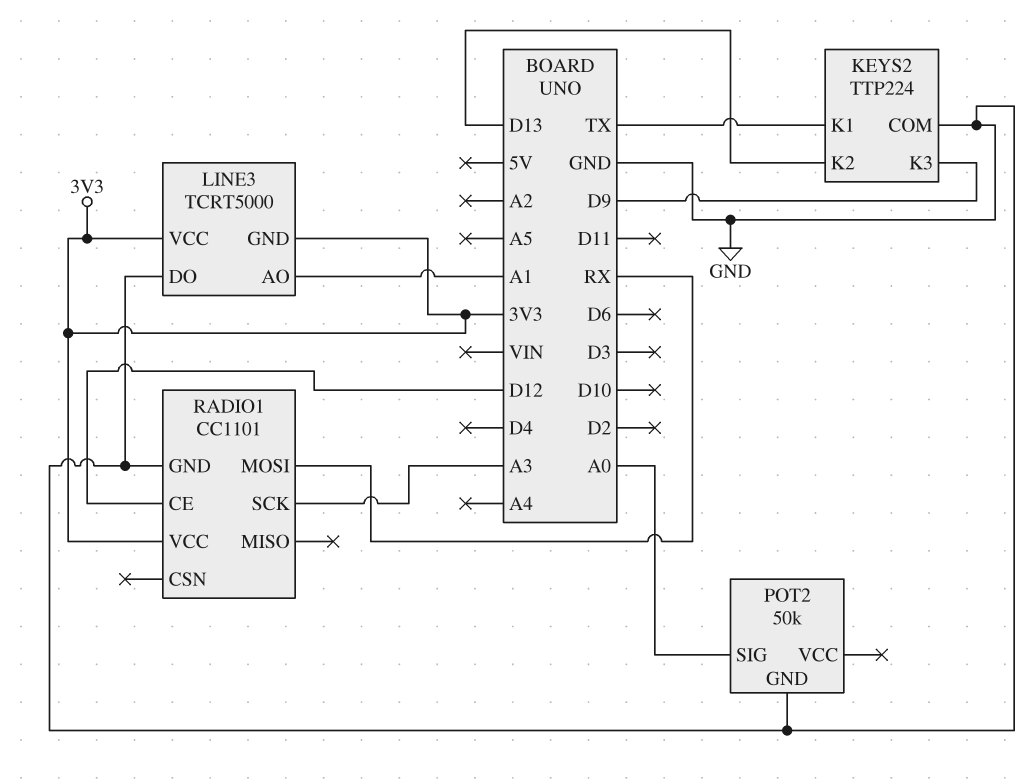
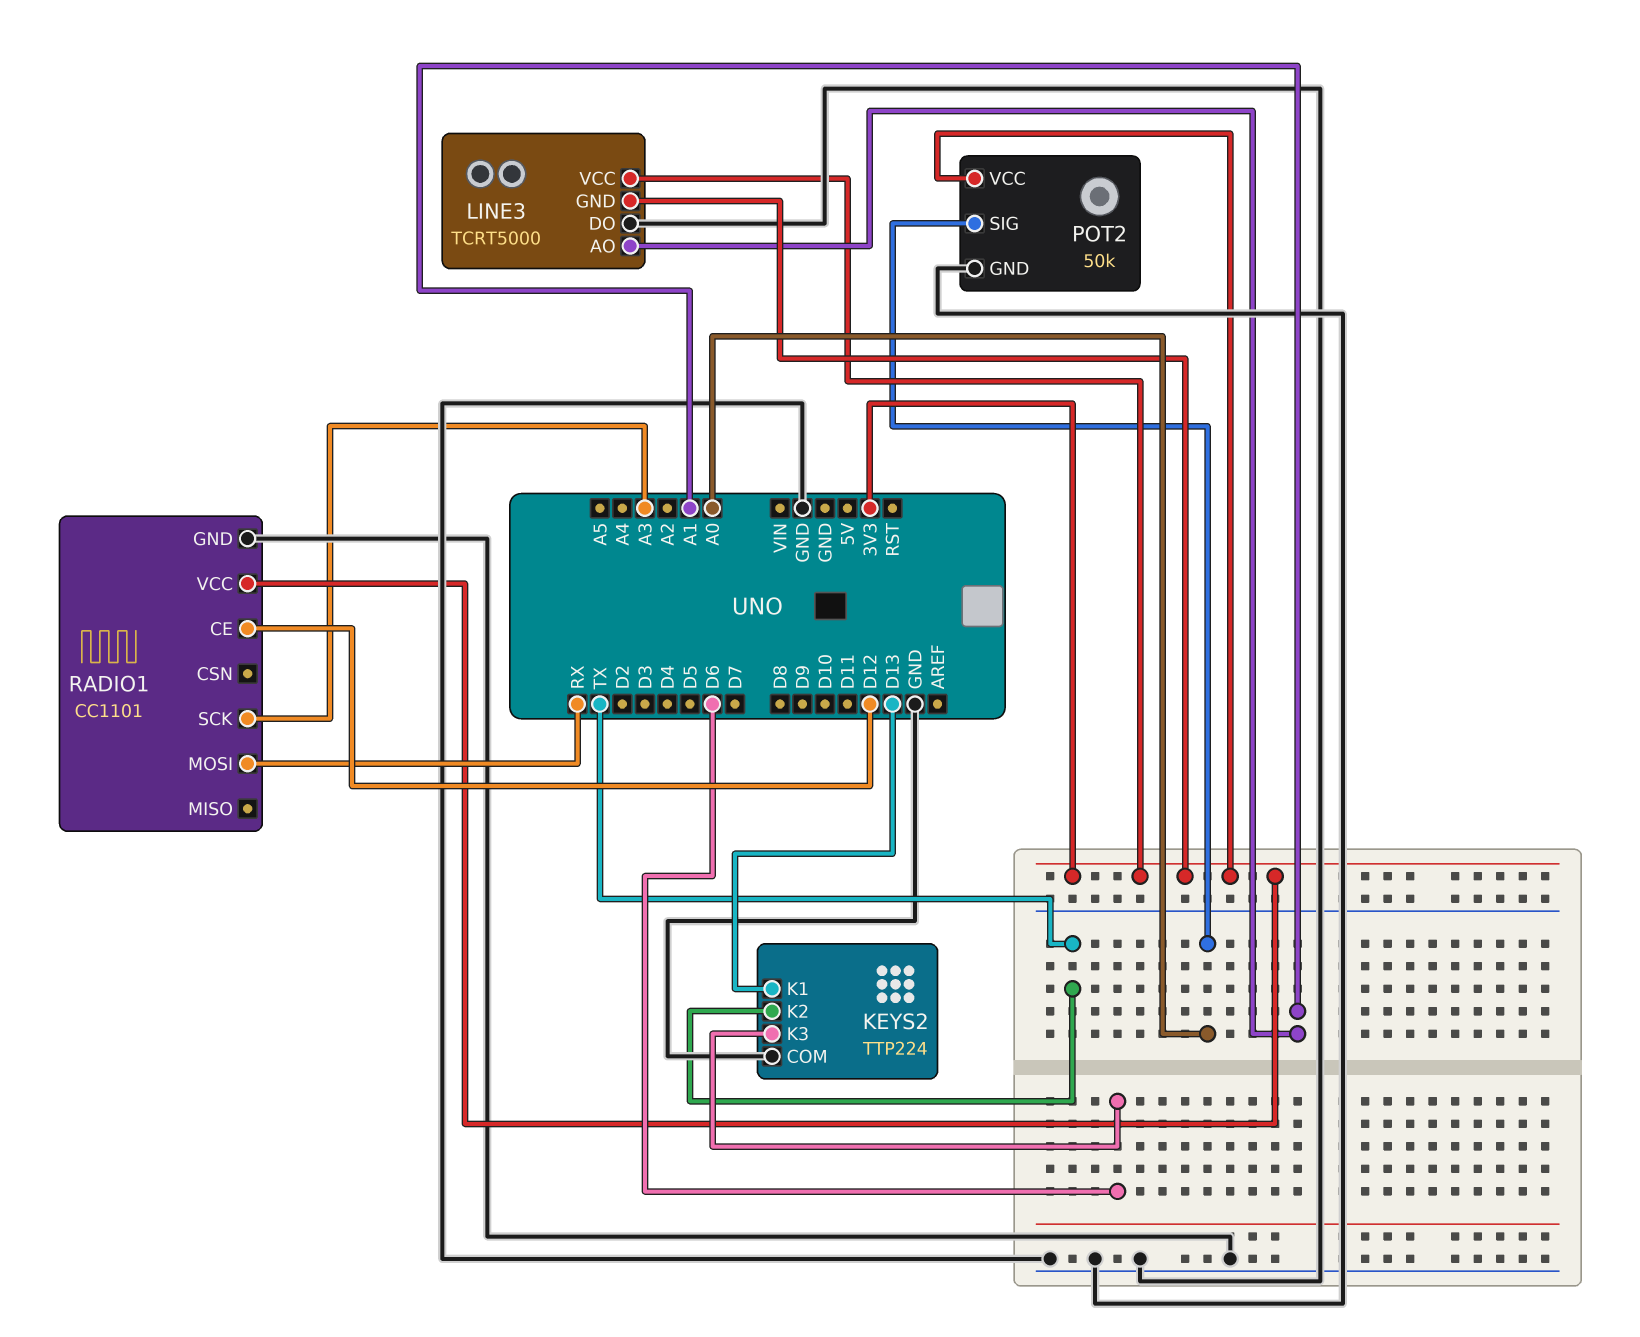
KEYS2 pin K1: TX -> D13
KEYS2 pin K2: D13 -> TX
KEYS2 pin K3: D9 -> D6
POT2 pin VCC: none -> 3V3

